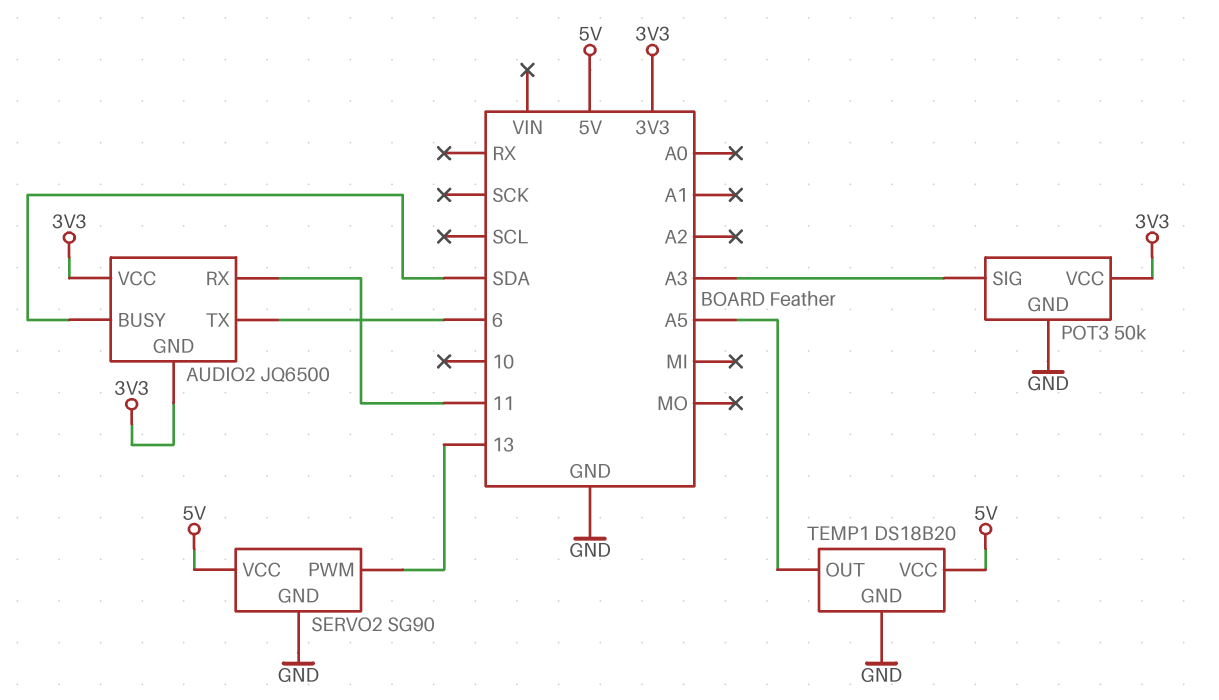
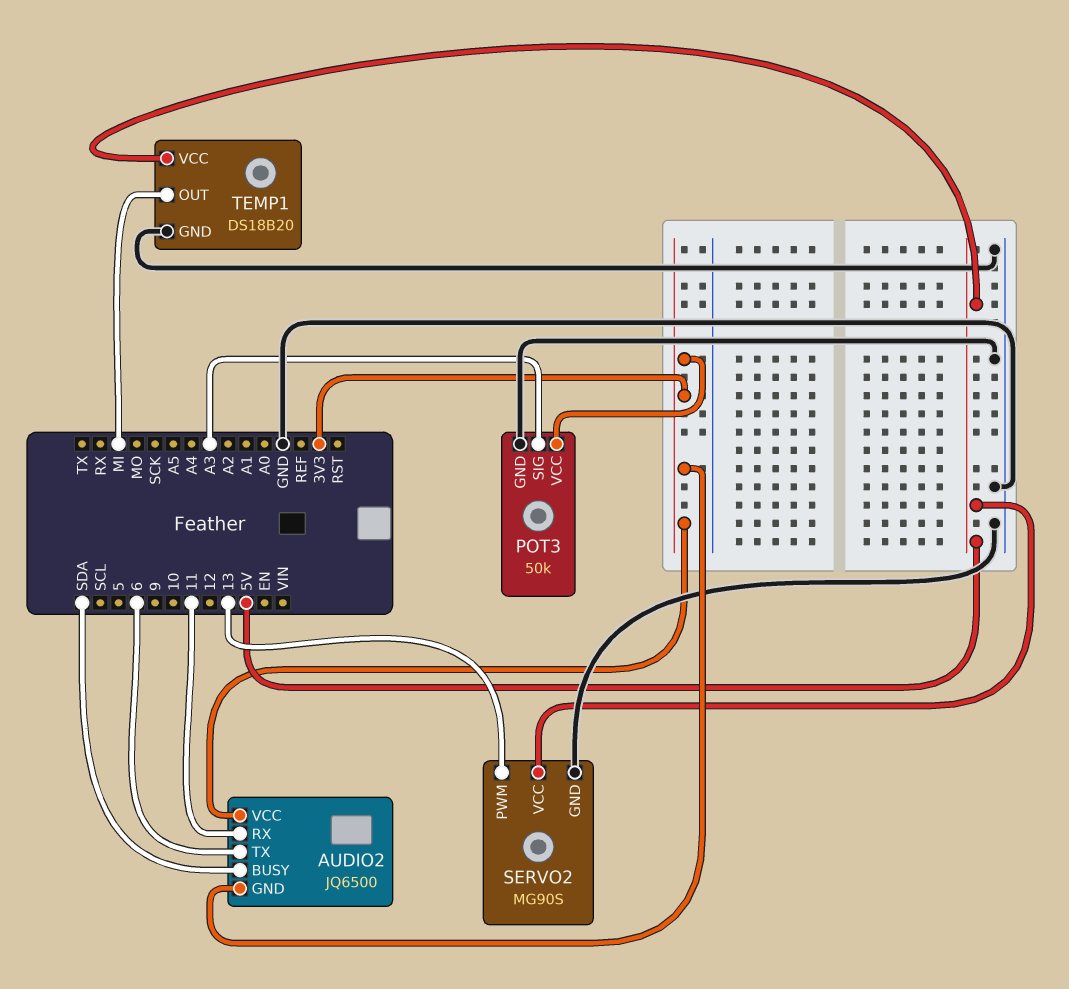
SERVO2: SG90 -> MG90S
TEMP1 pin OUT: A5 -> MI

